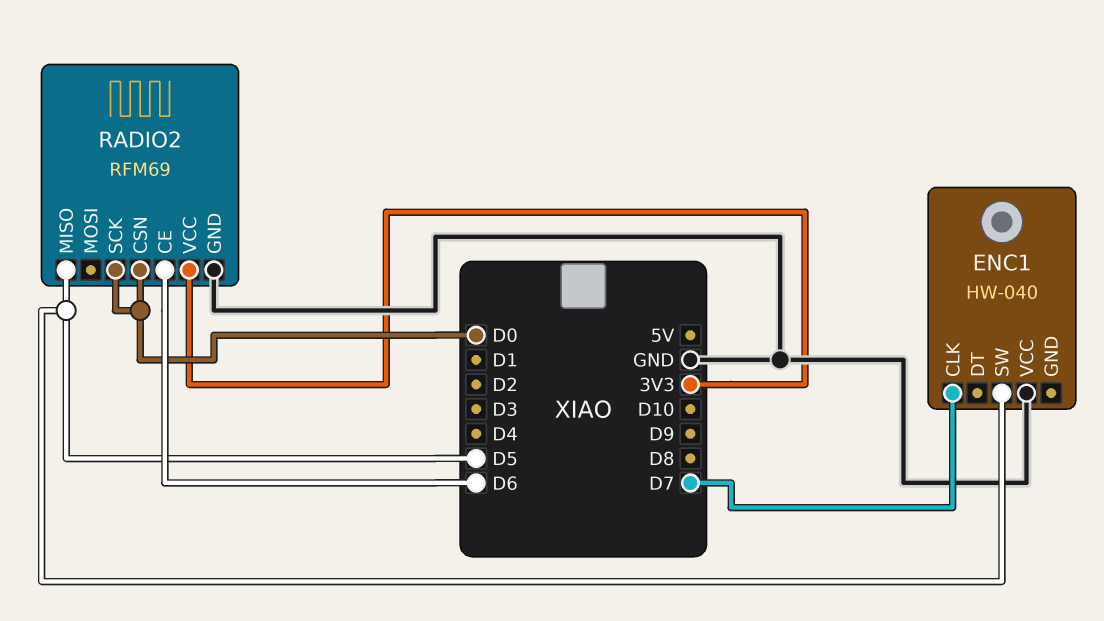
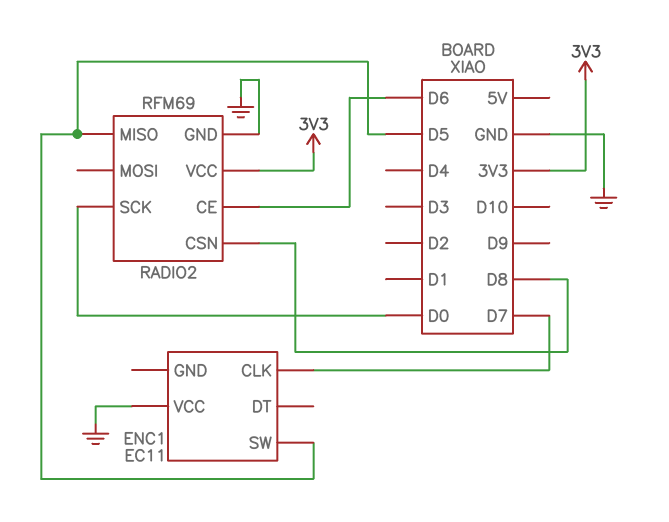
ENC1: HW-040 -> EC11
RADIO2 pin CSN: D0 -> D8

